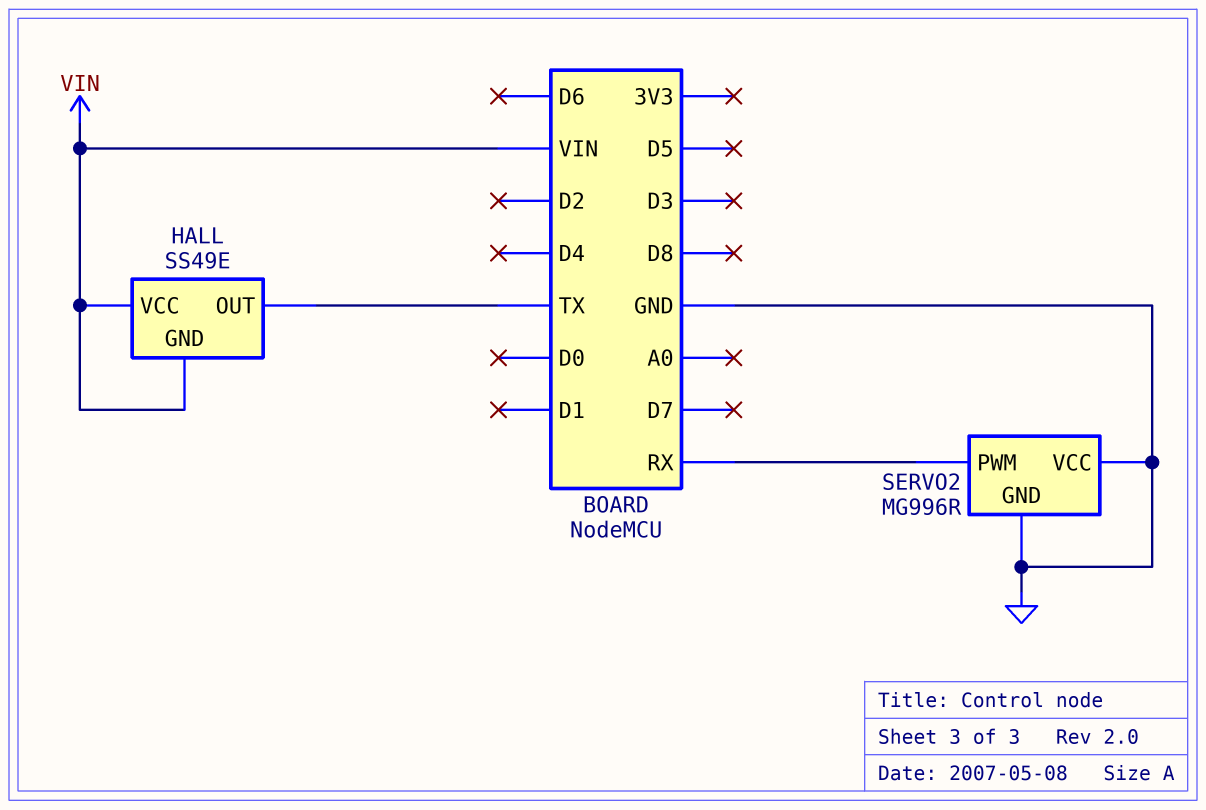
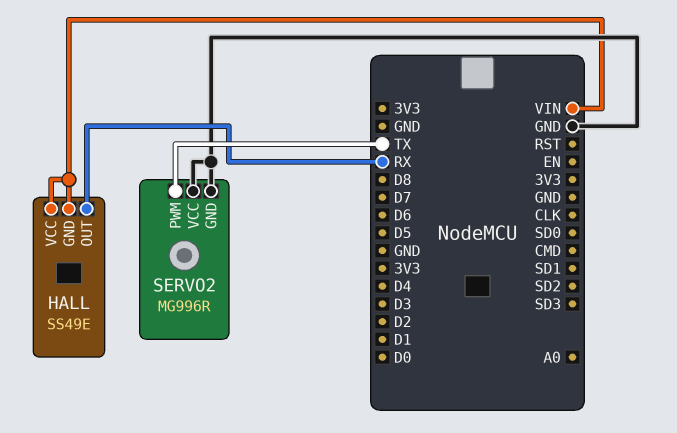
HALL pin OUT: TX -> RX
SERVO2 pin PWM: RX -> TX

